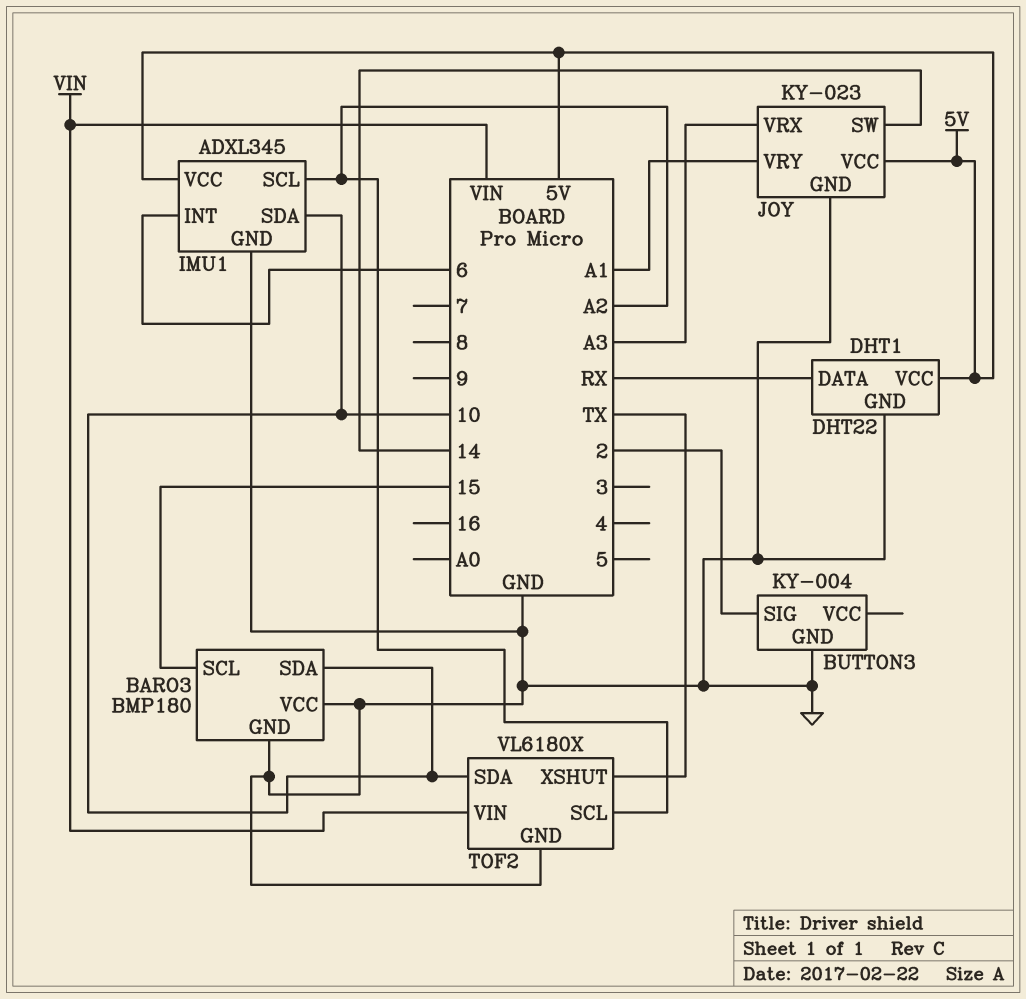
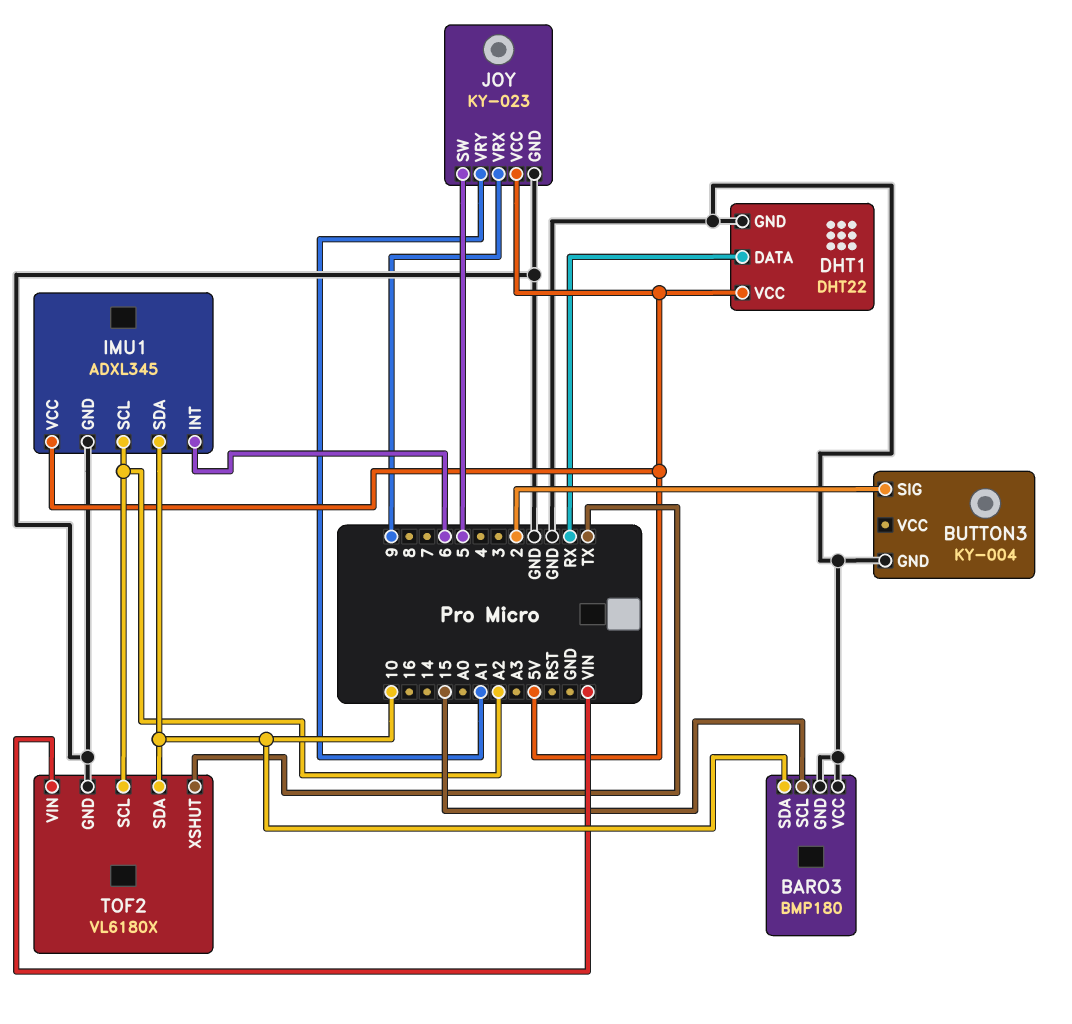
JOY pin SW: 14 -> 5
JOY pin VRX: A3 -> 9

